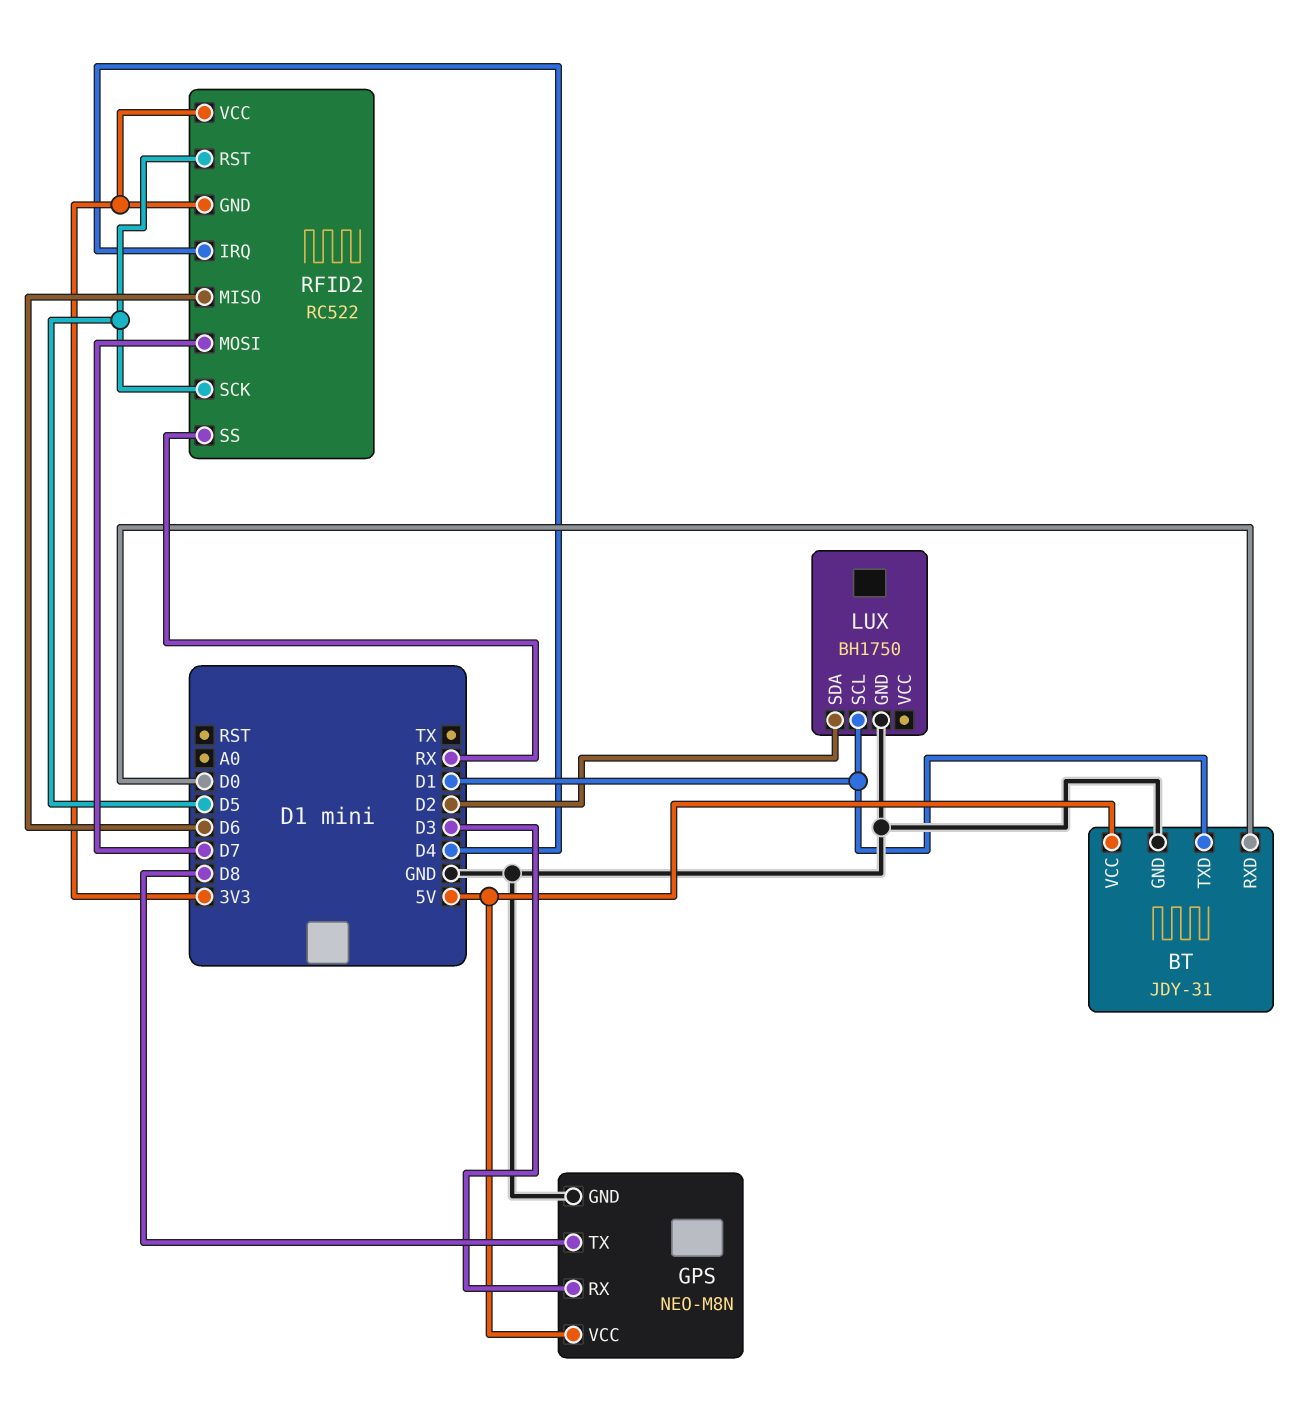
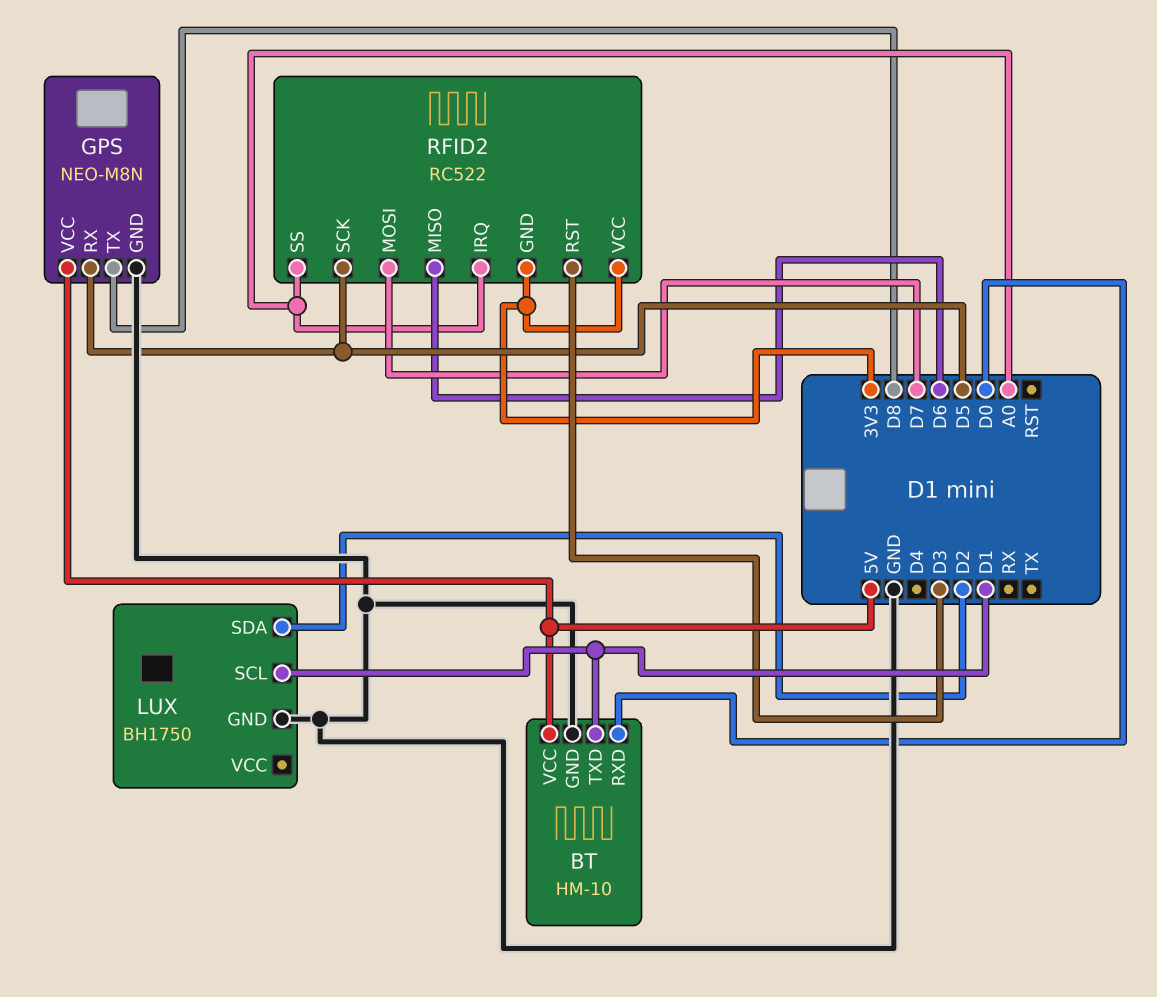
BT: JDY-31 -> HM-10
GPS pin RX: D3 -> D5
RFID2 pin IRQ: D4 -> A0
RFID2 pin RST: D5 -> D3
RFID2 pin SS: RX -> A0

